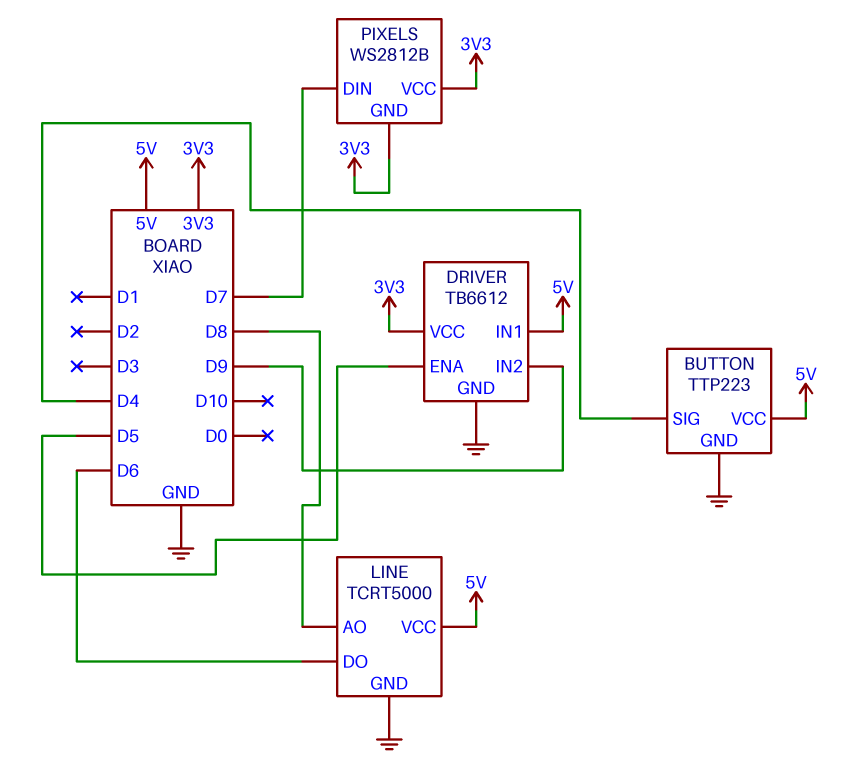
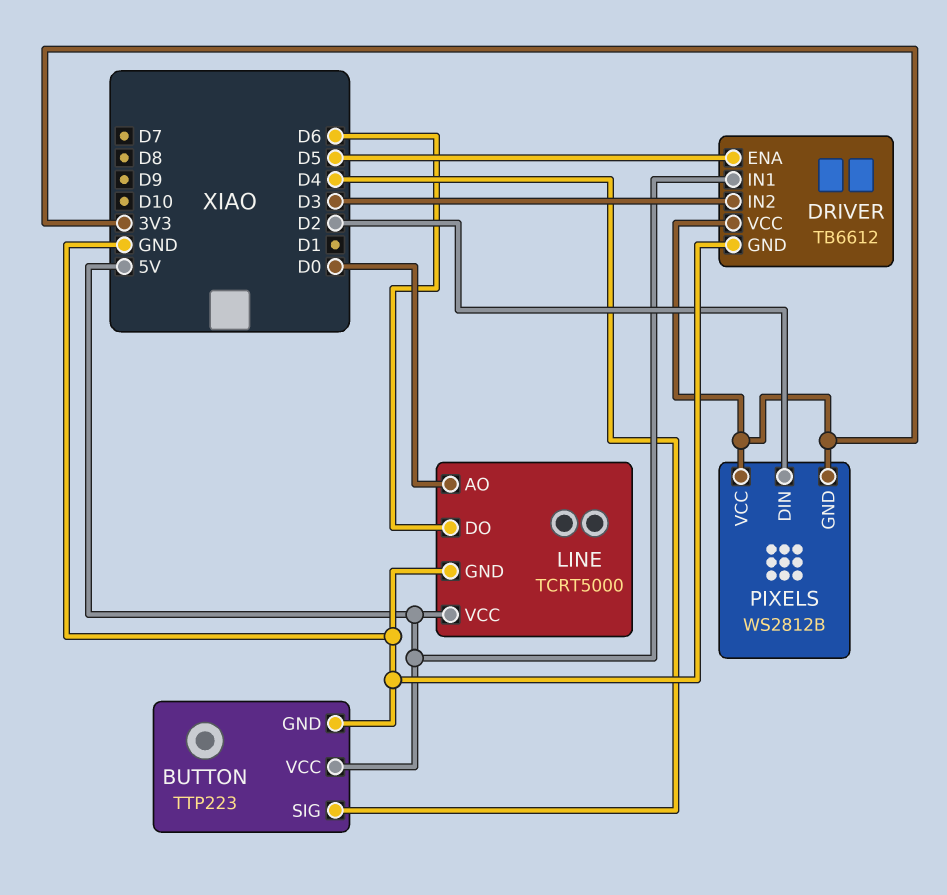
DRIVER pin IN2: D9 -> D3
LINE pin AO: D8 -> D0
PIXELS pin DIN: D7 -> D2

